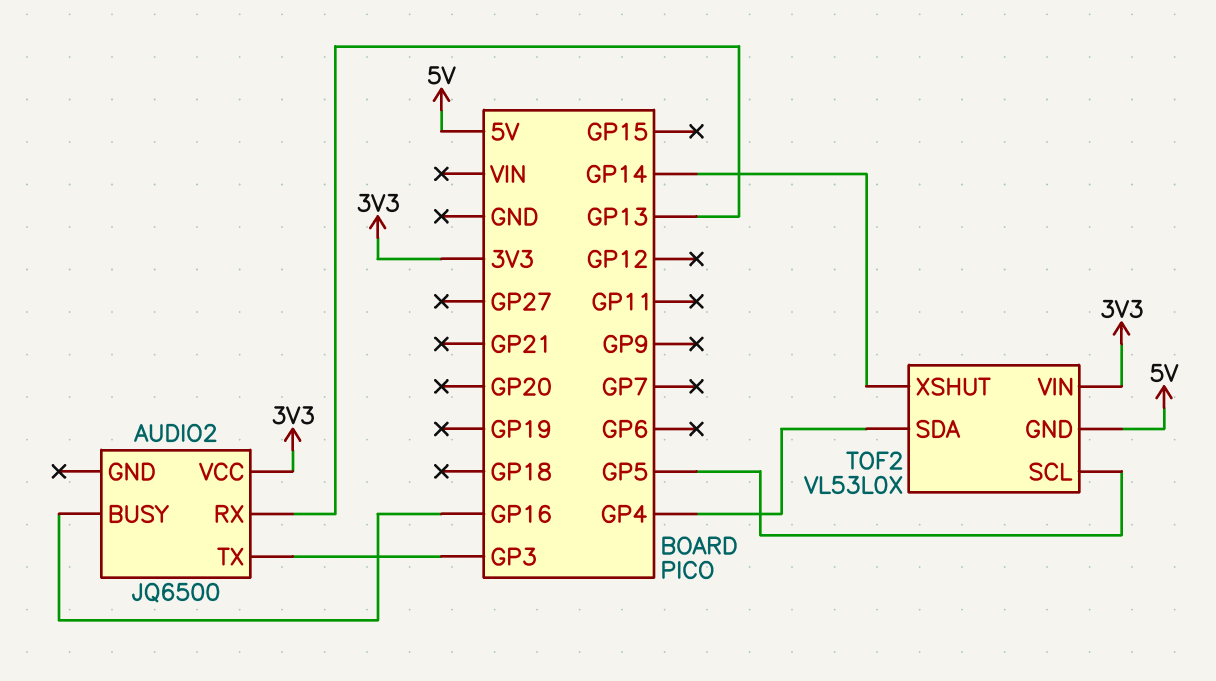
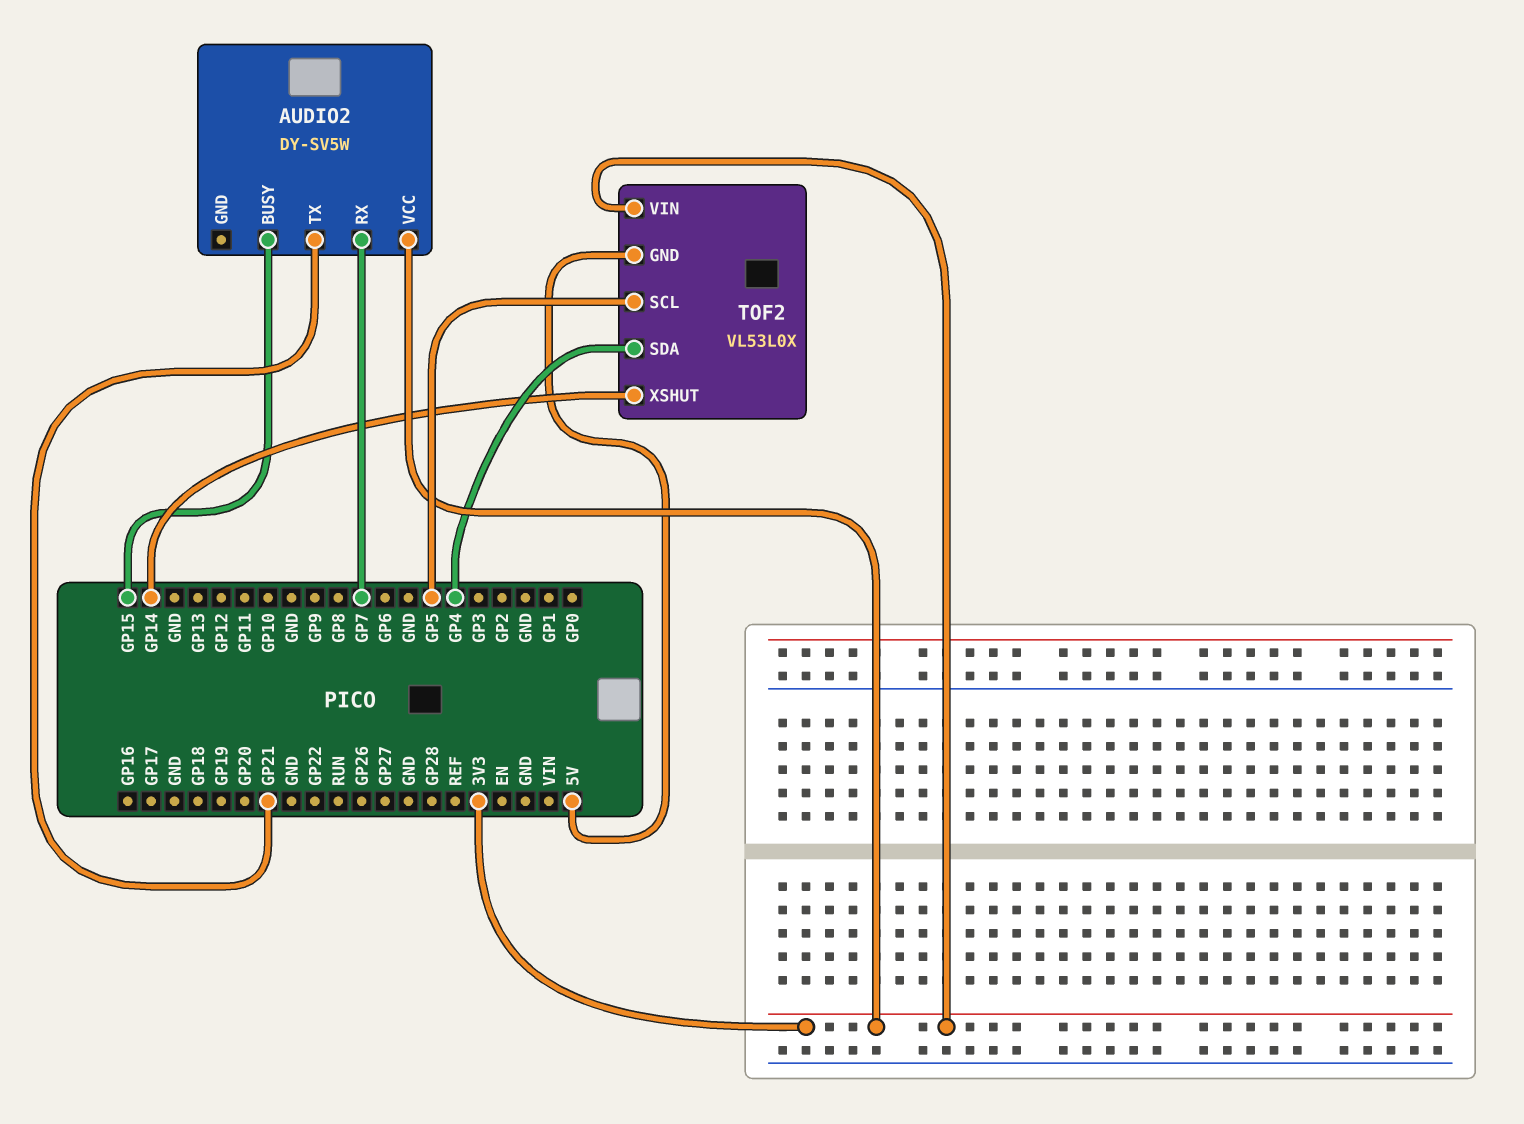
AUDIO2: JQ6500 -> DY-SV5W
AUDIO2 pin BUSY: GP16 -> GP15
AUDIO2 pin RX: GP13 -> GP7
AUDIO2 pin TX: GP3 -> GP21

